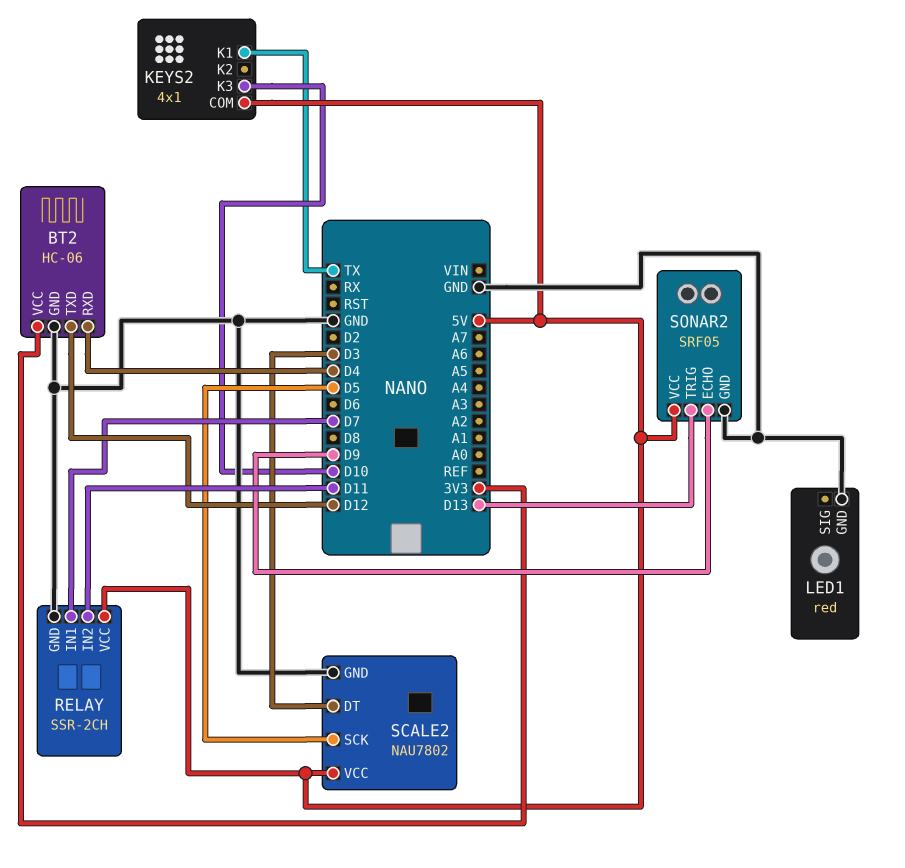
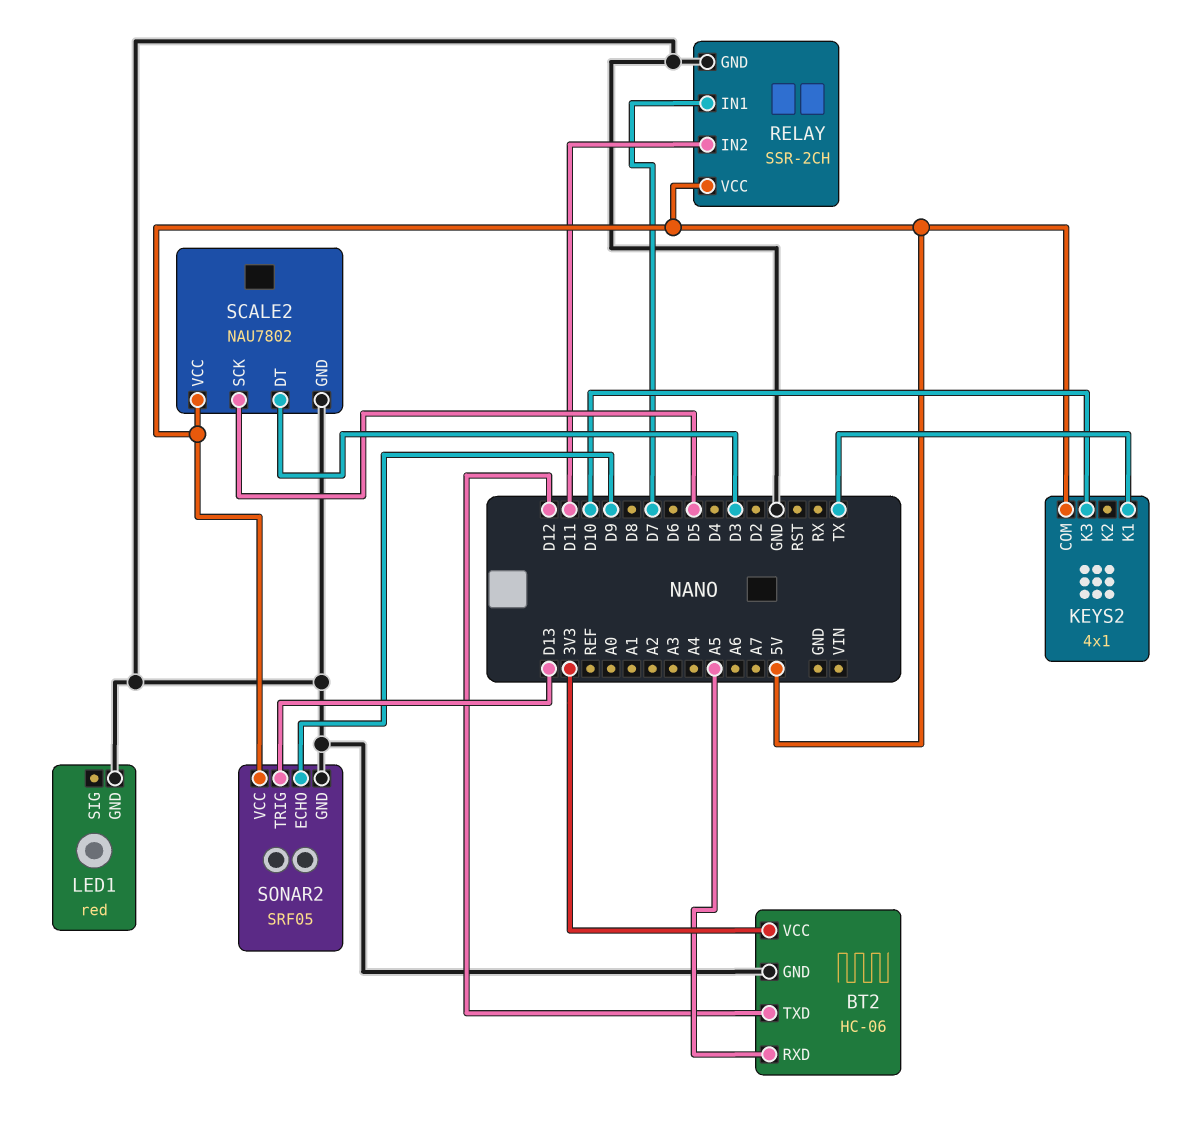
BT2 pin RXD: D4 -> A5

